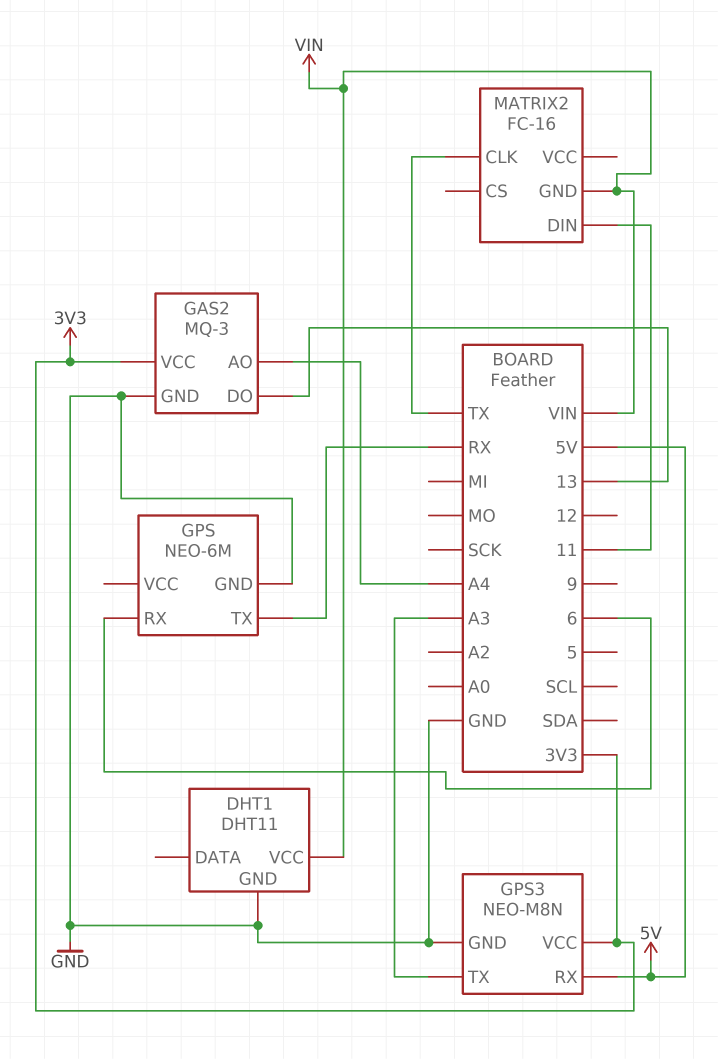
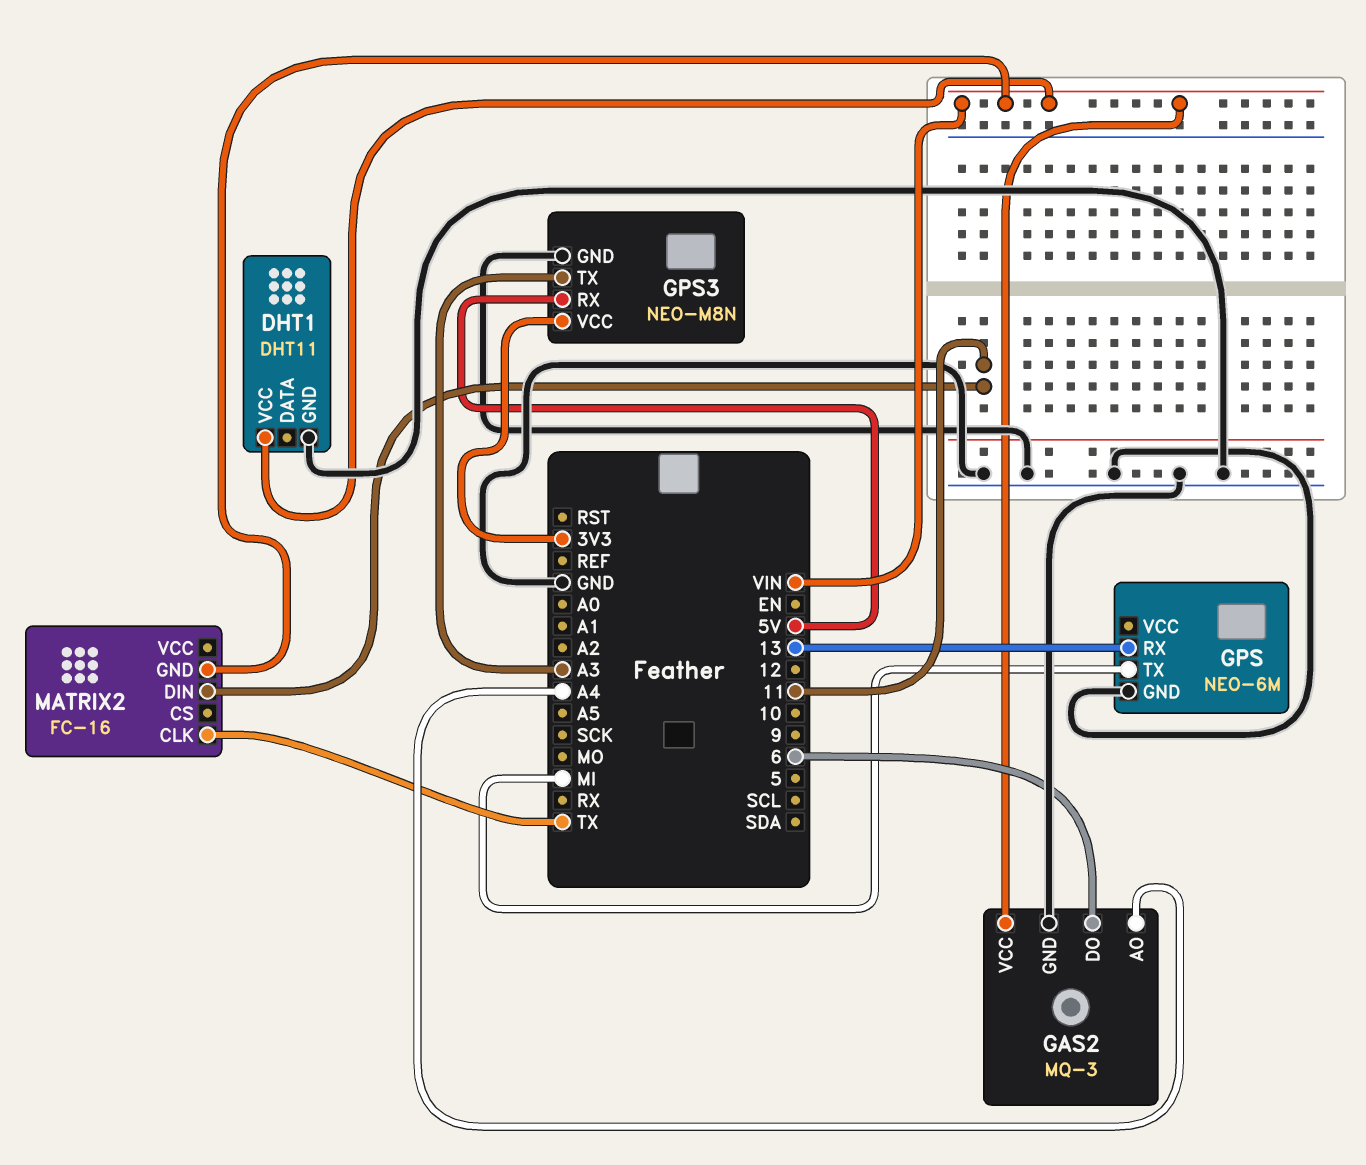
GAS2 pin DO: 13 -> 6
GAS2 pin VCC: 3V3 -> VIN
GPS pin RX: 6 -> 13
GPS pin TX: RX -> MI

